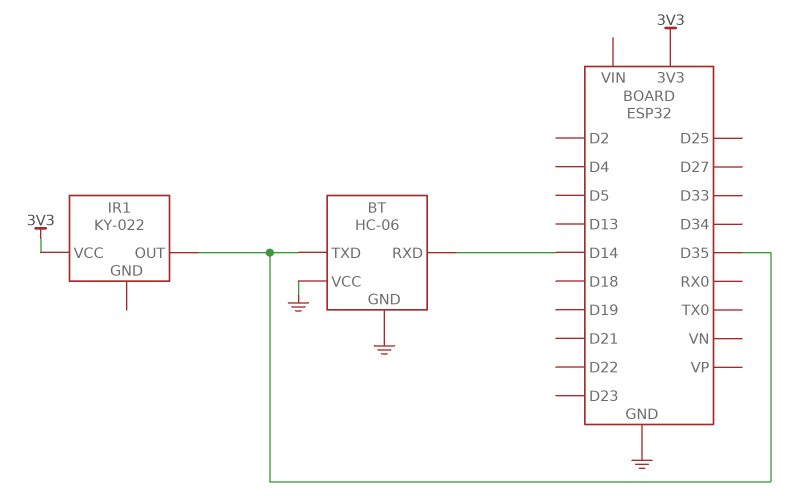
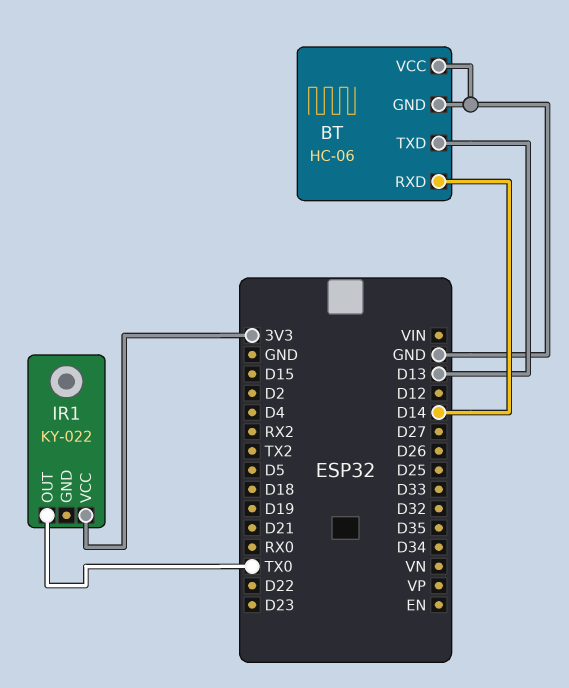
BT pin TXD: D35 -> D13
IR1 pin OUT: D35 -> TX0

